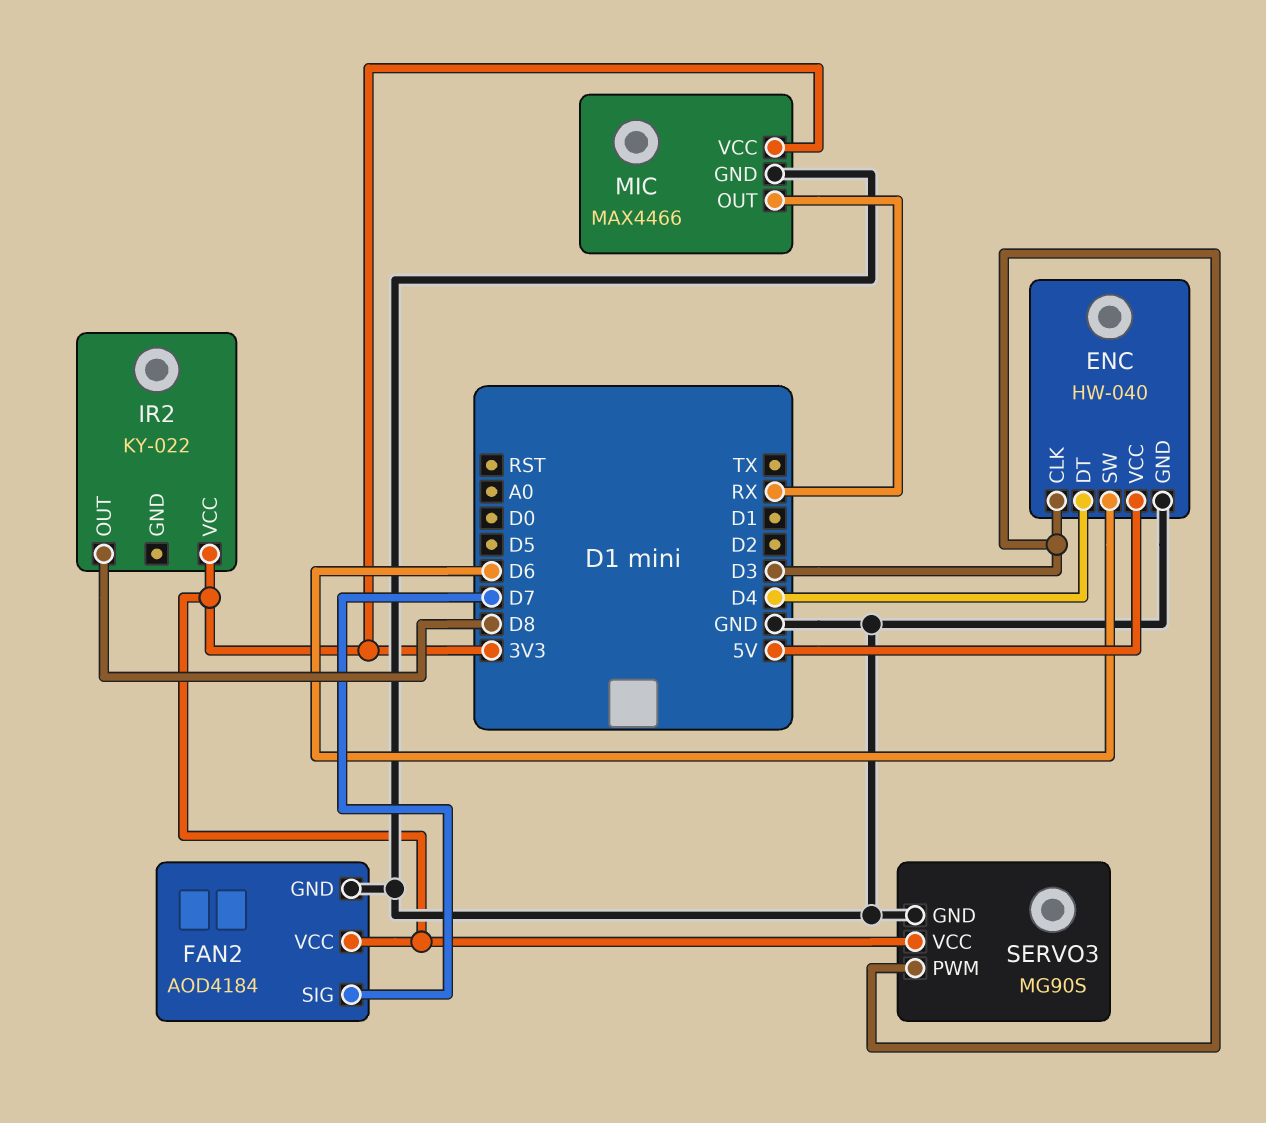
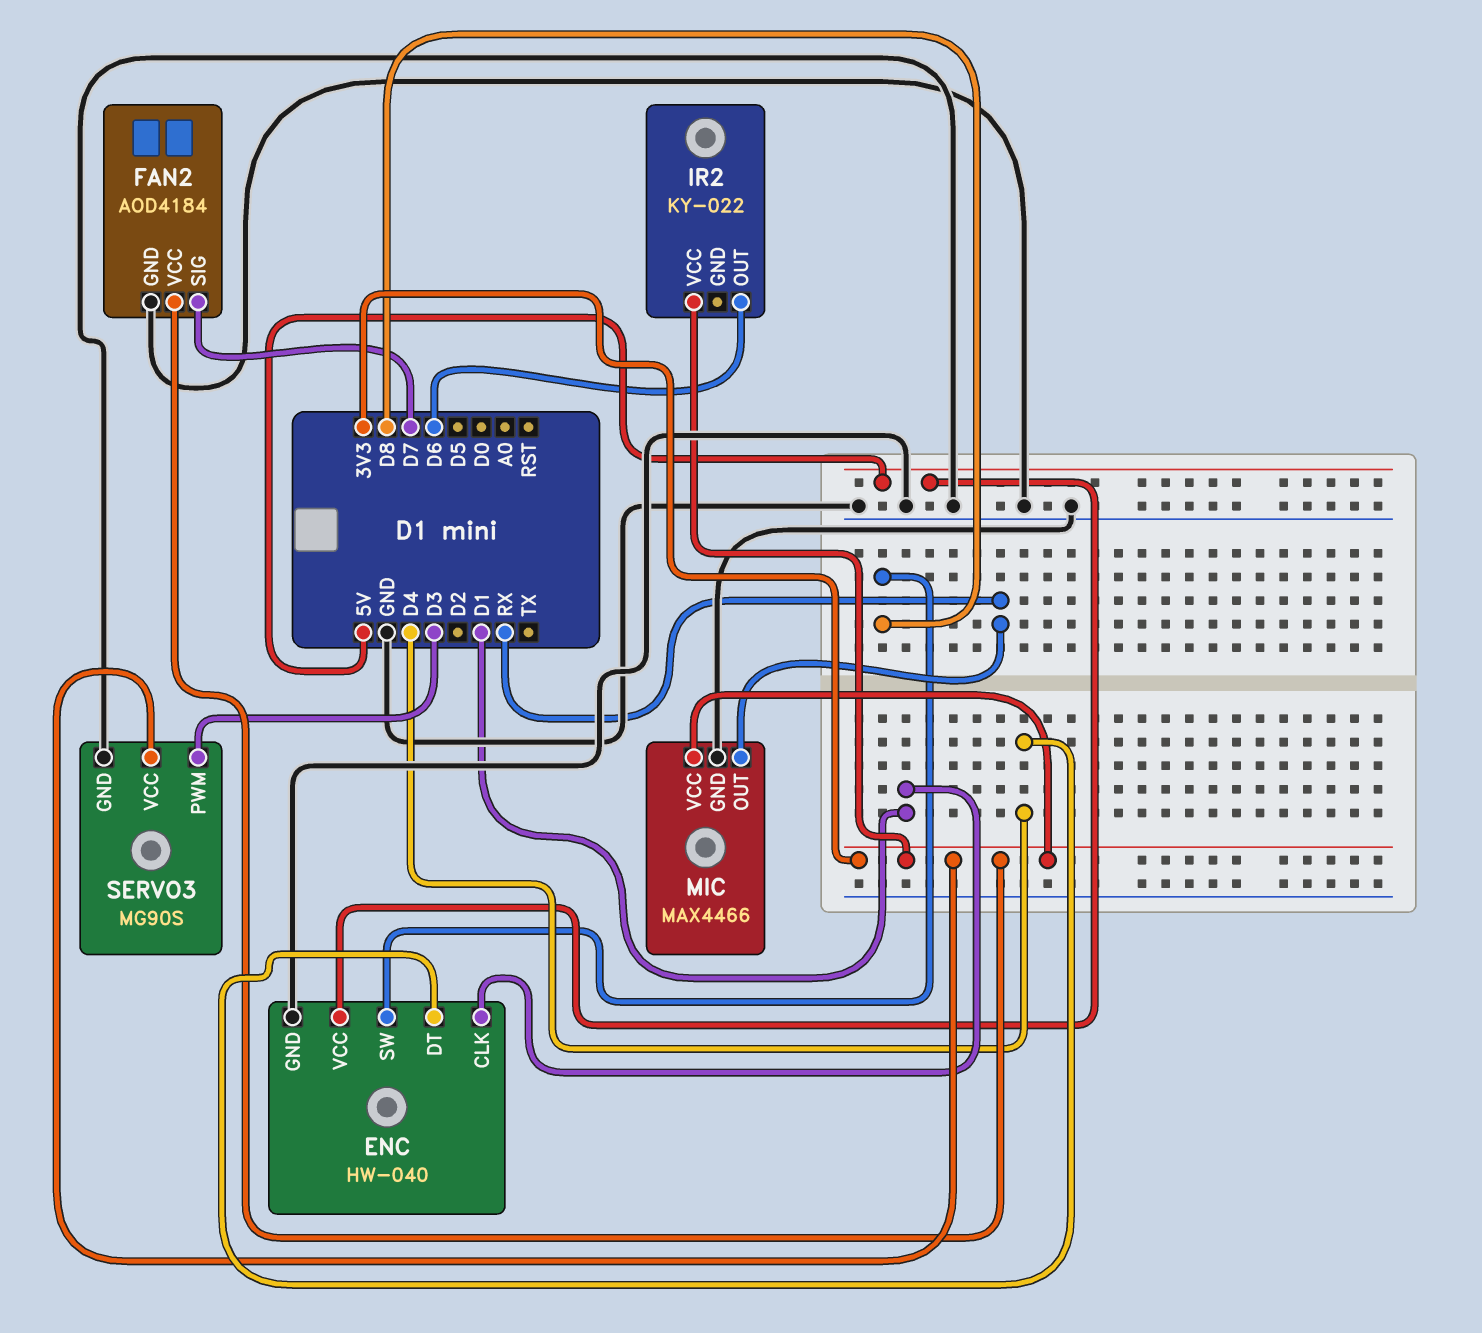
ENC pin CLK: D3 -> D1
ENC pin SW: D6 -> D8
IR2 pin OUT: D8 -> D6

